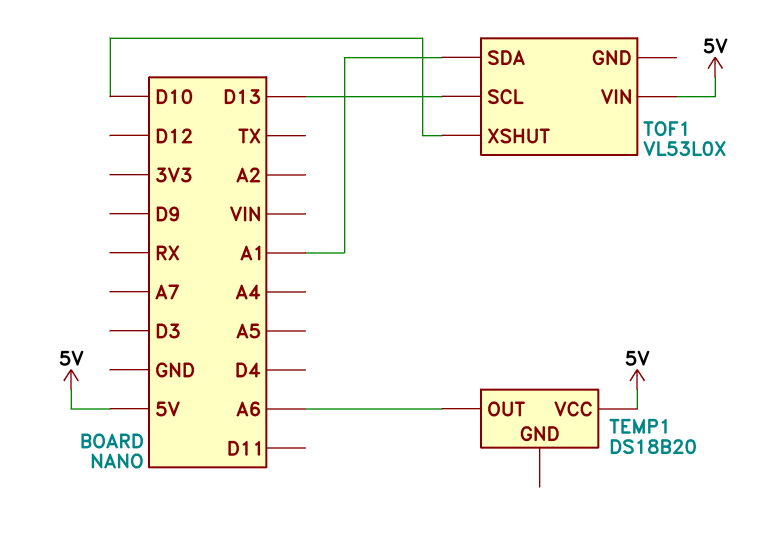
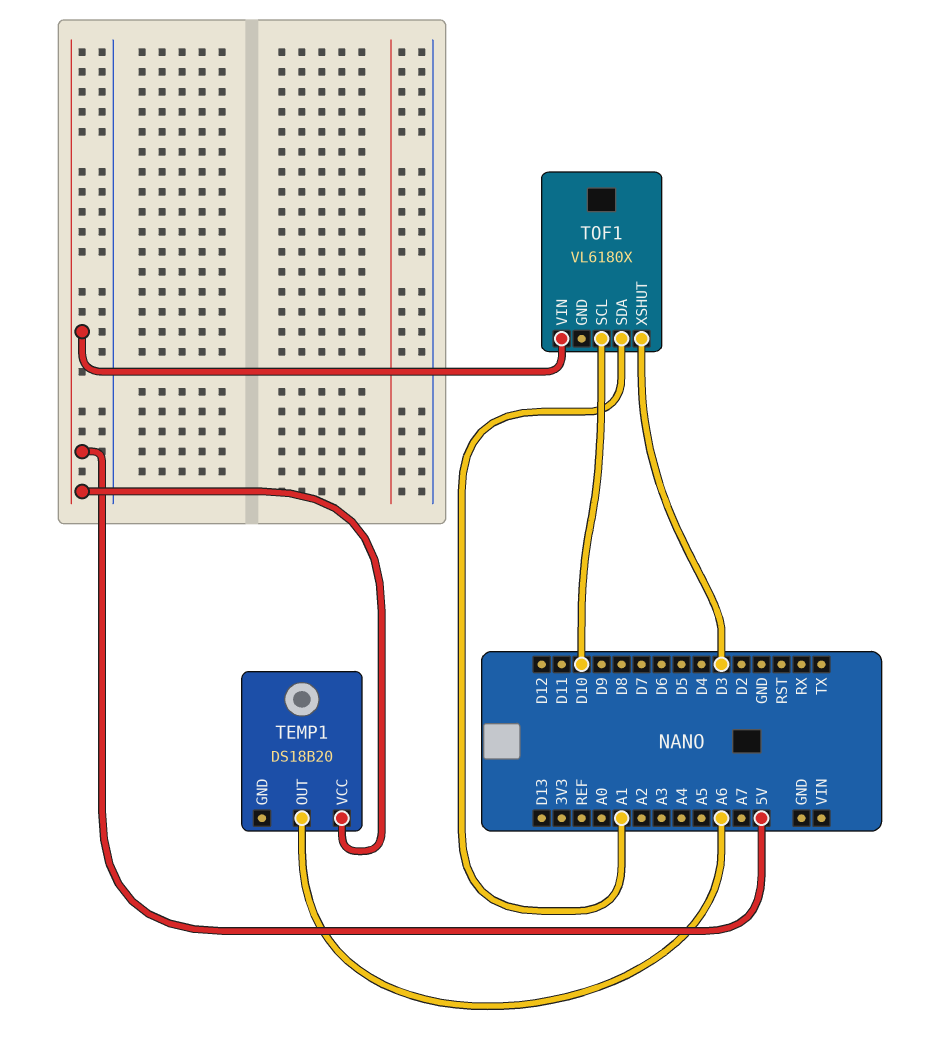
TOF1: VL53L0X -> VL6180X
TOF1 pin SCL: D13 -> D10
TOF1 pin XSHUT: D10 -> D3

